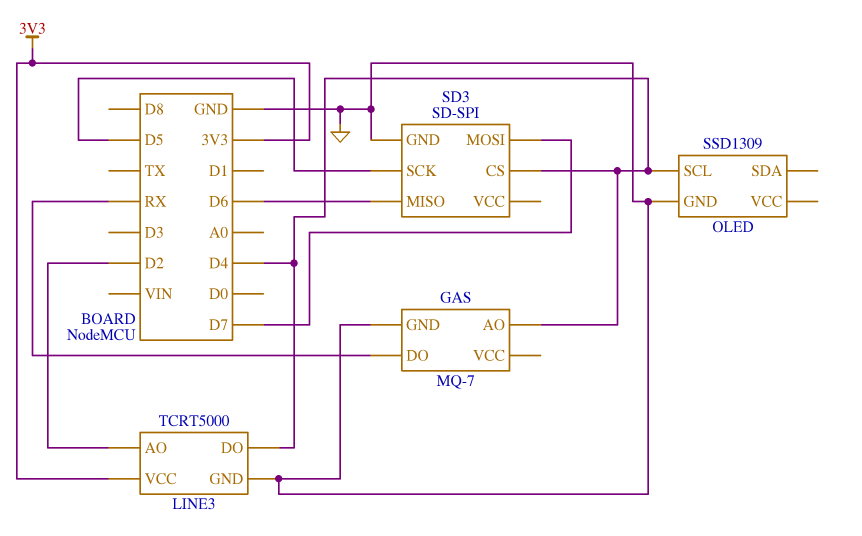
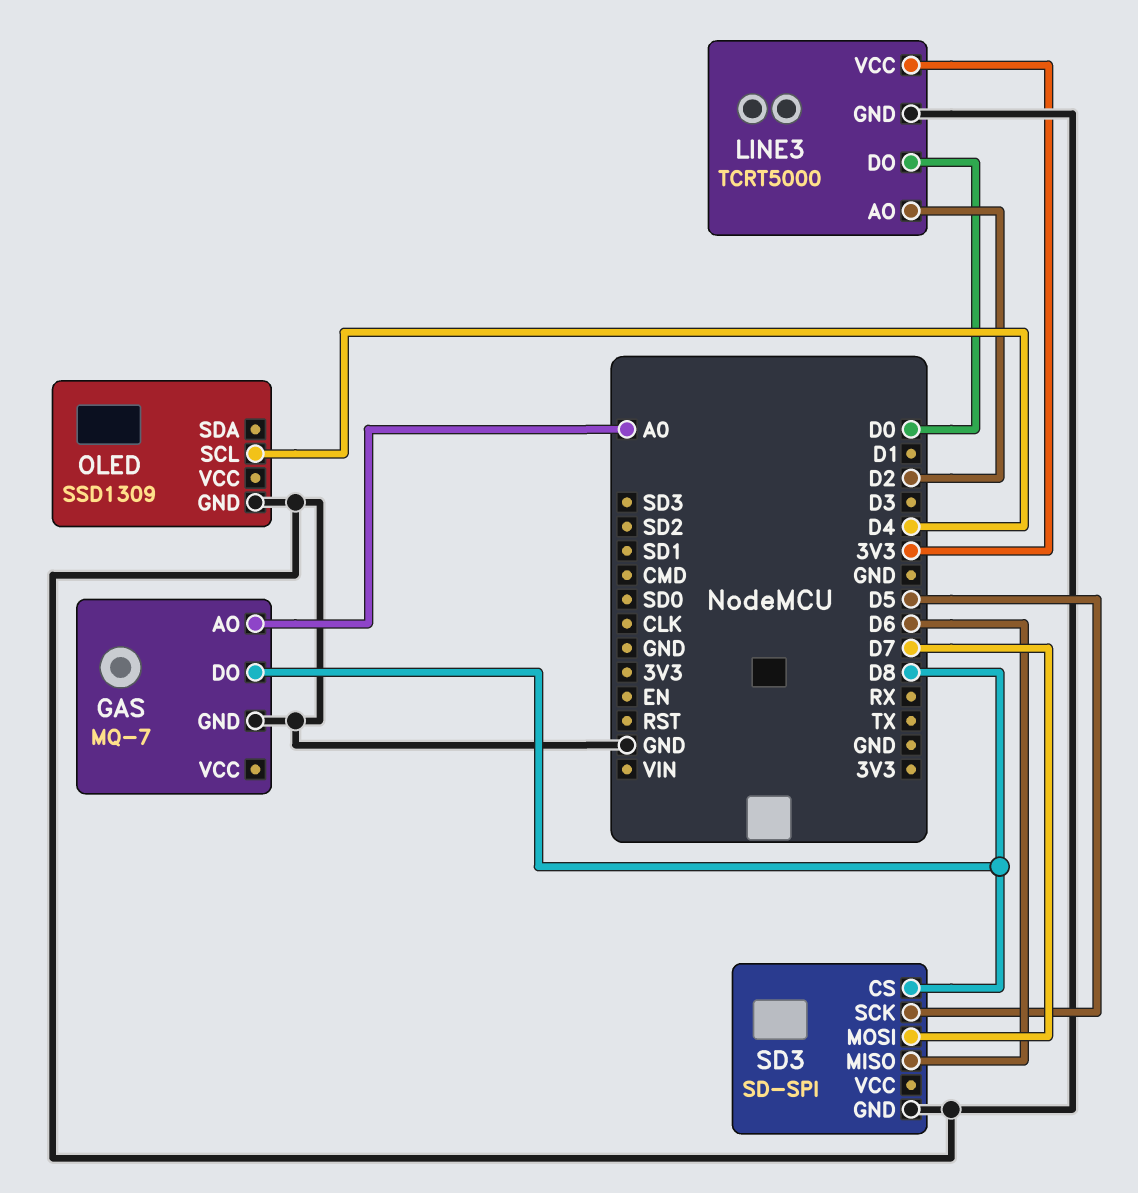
GAS pin AO: D4 -> A0
GAS pin DO: RX -> D8
LINE3 pin DO: D4 -> D0
SD3 pin CS: D4 -> D8

